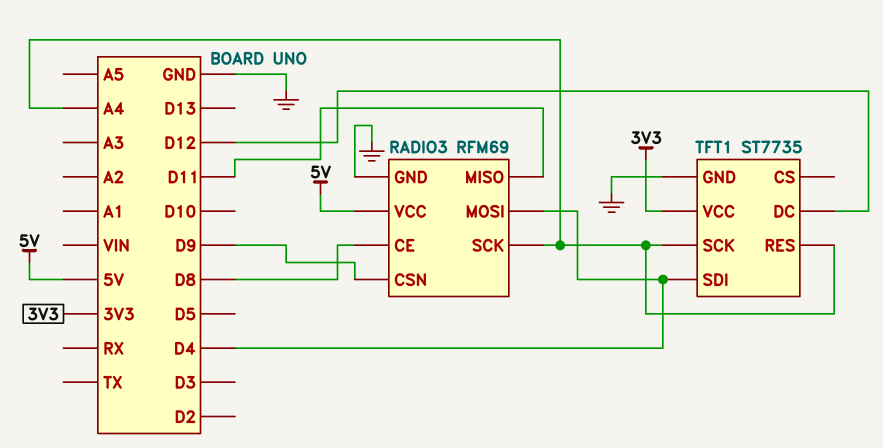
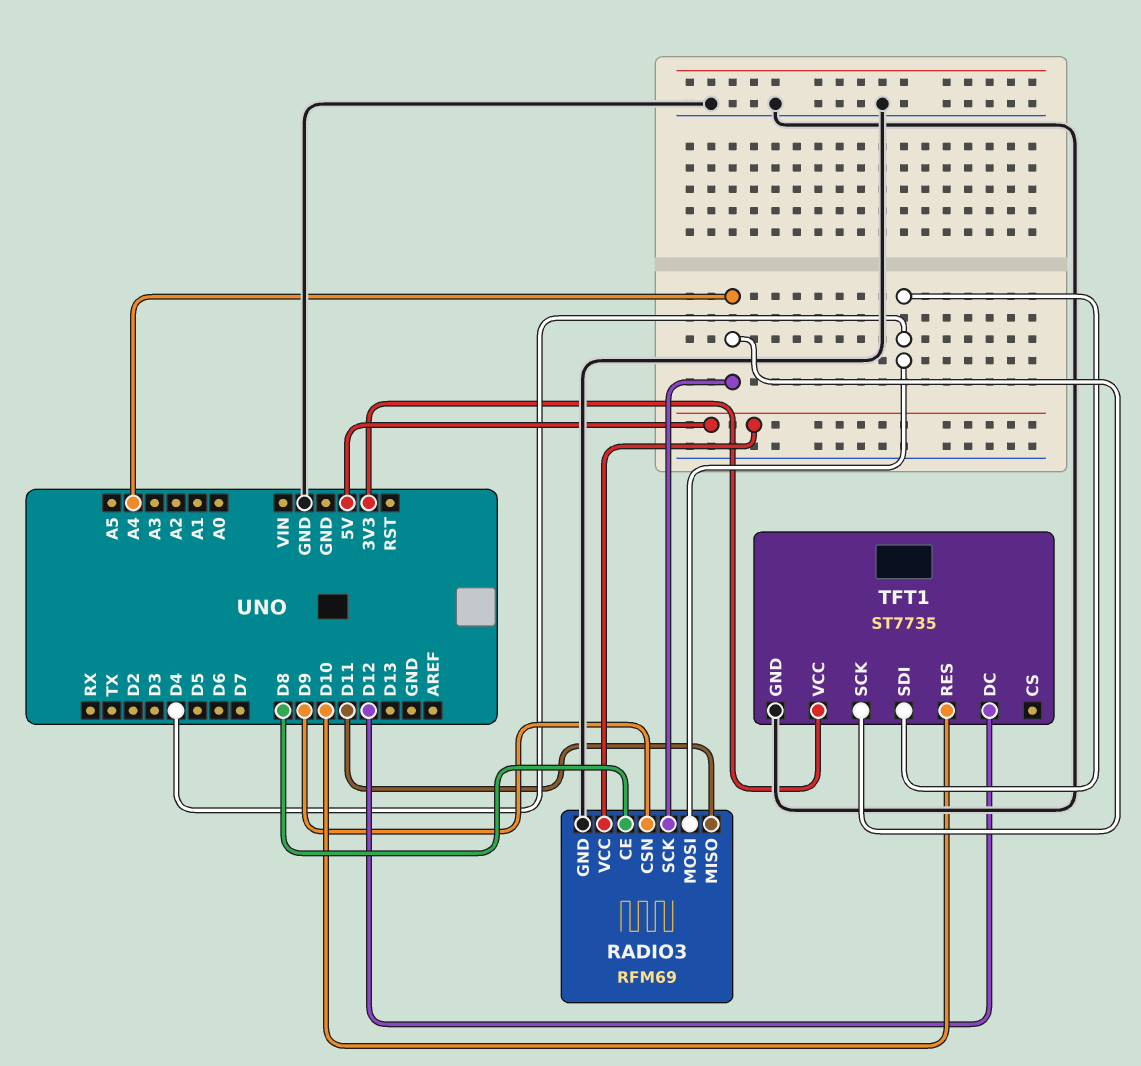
TFT1 pin RES: A4 -> D10

